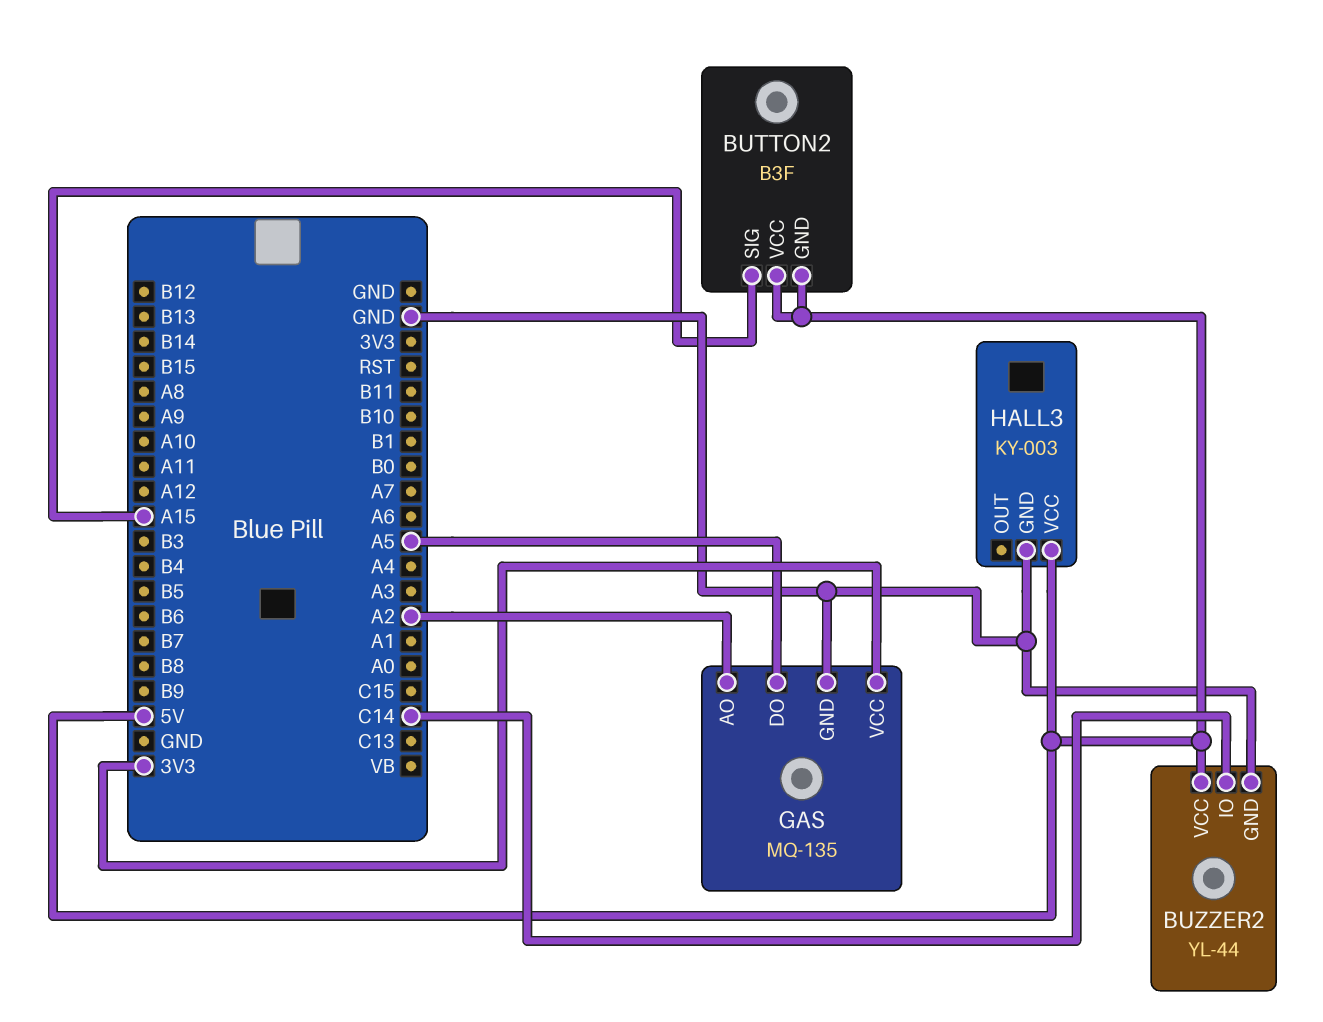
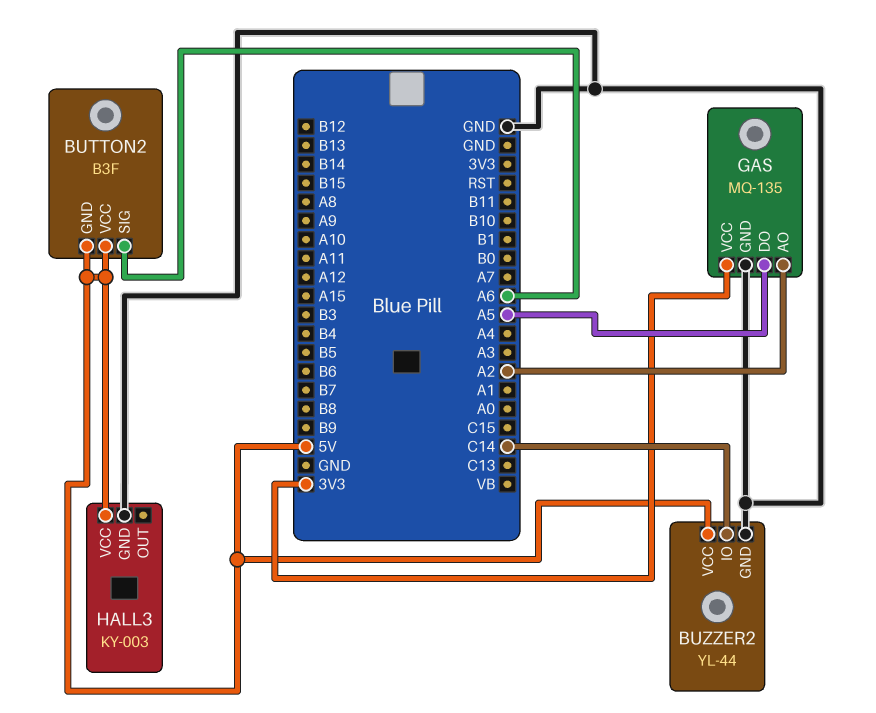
BUTTON2 pin SIG: A15 -> A6

